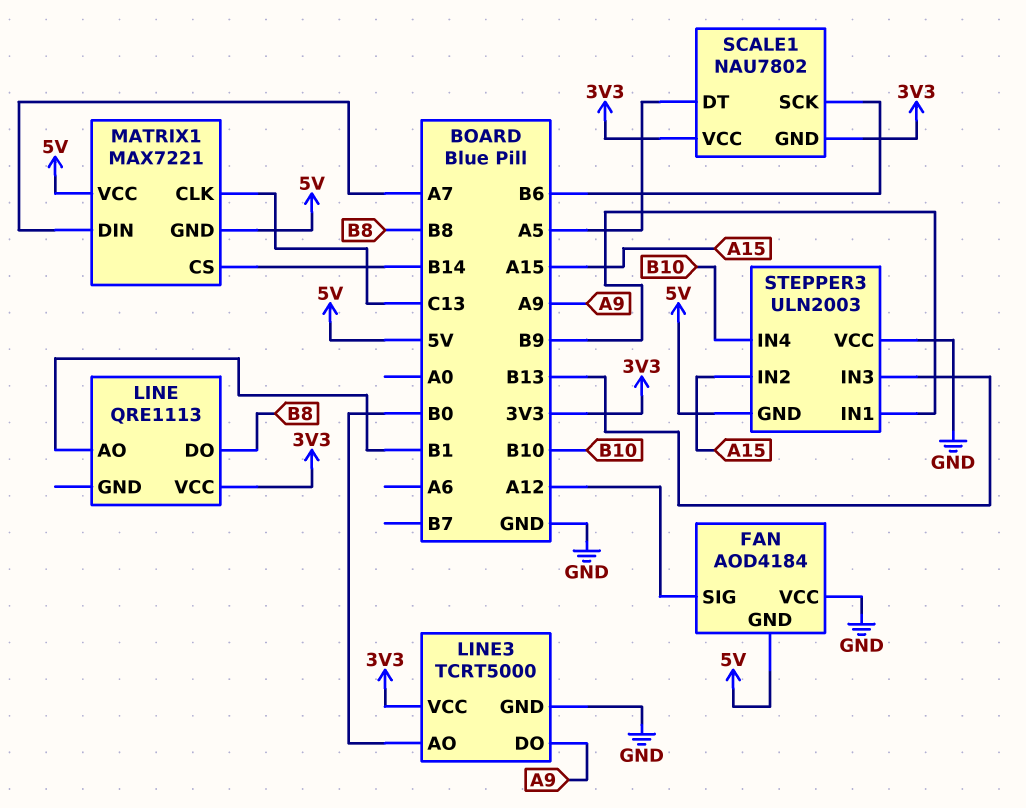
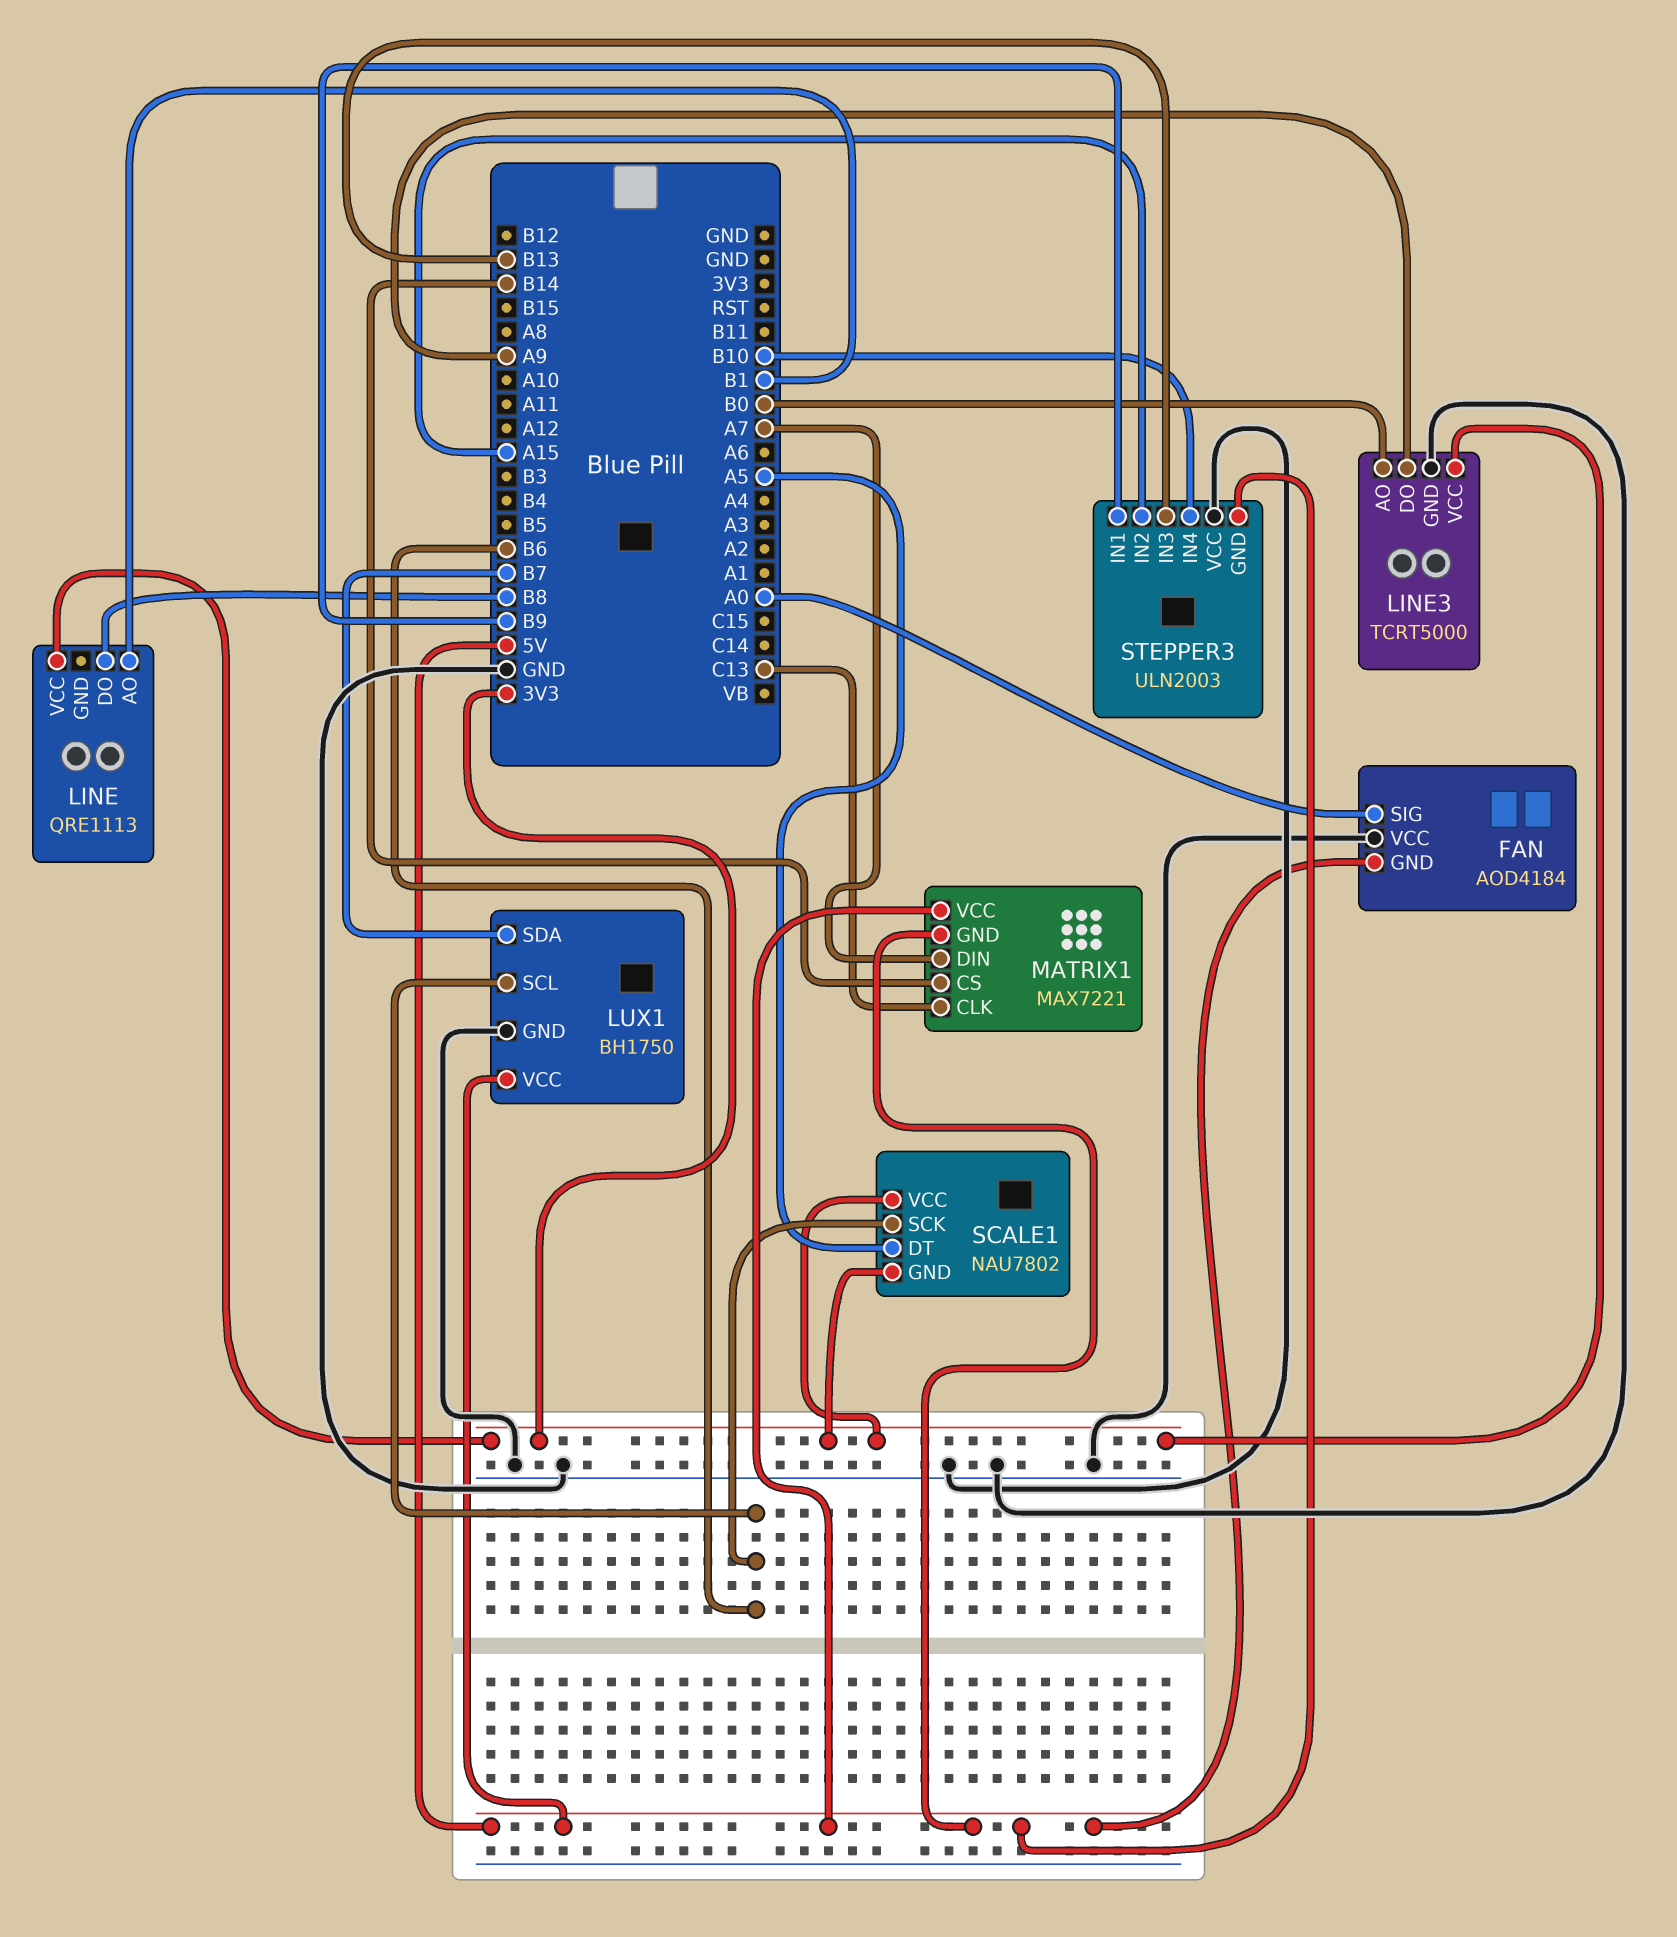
FAN pin SIG: A12 -> A0
LUX1: none -> BH1750
LUX1 pin GND: none -> GND
LUX1 pin SCL: none -> B6
LUX1 pin SDA: none -> B7
LUX1 pin VCC: none -> 5V

